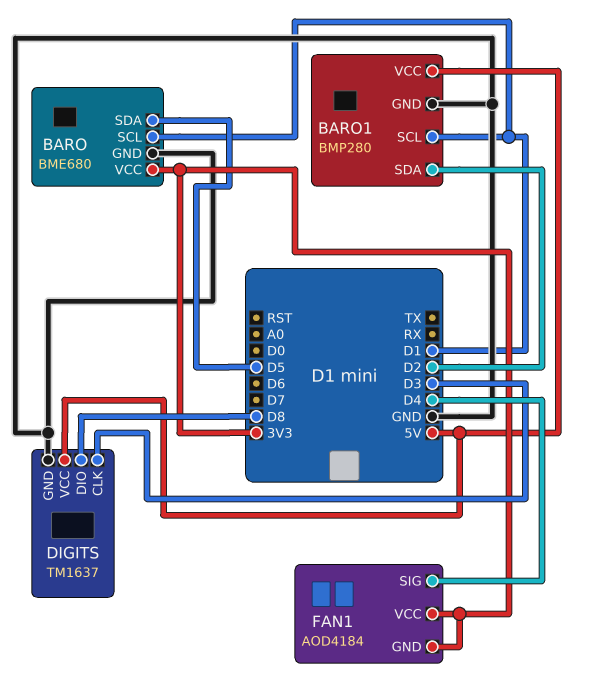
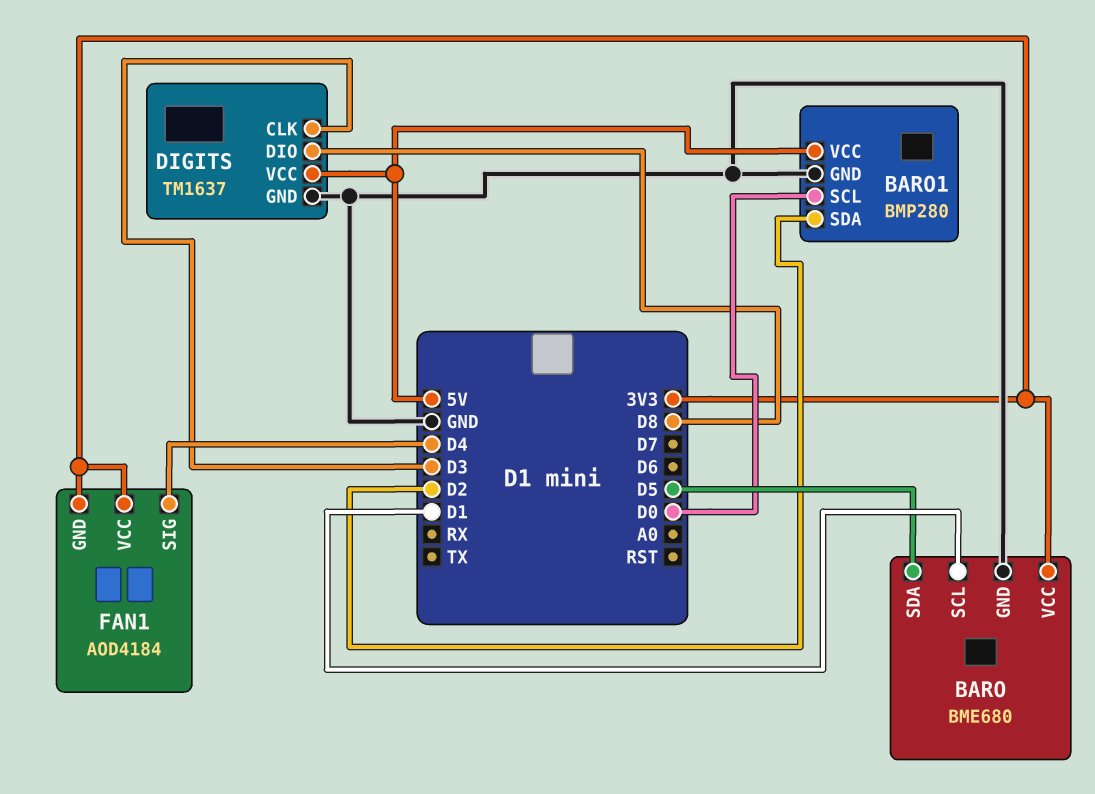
BARO1 pin SCL: D1 -> D0

